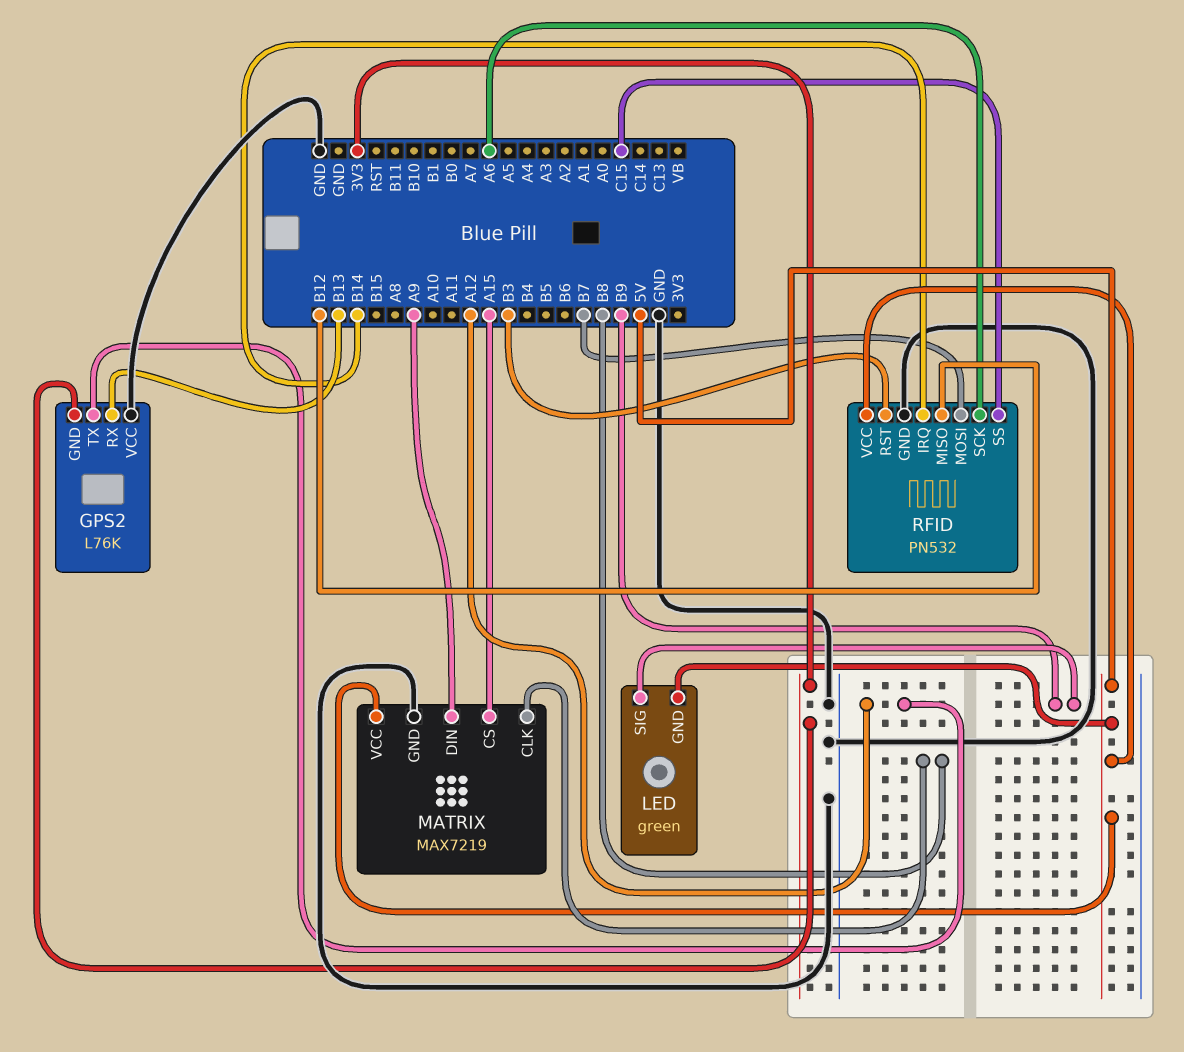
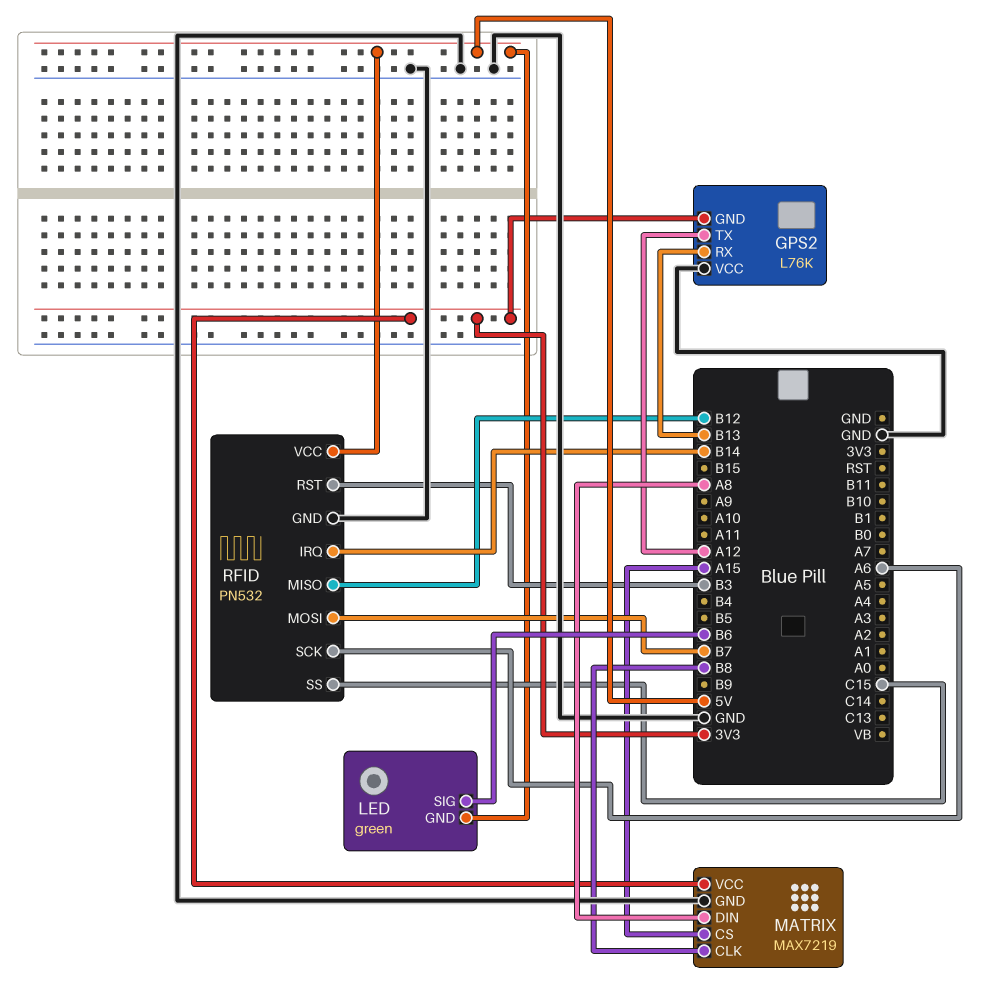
LED pin SIG: B9 -> B6
MATRIX pin DIN: A9 -> A8
MATRIX pin VCC: 5V -> 3V3

